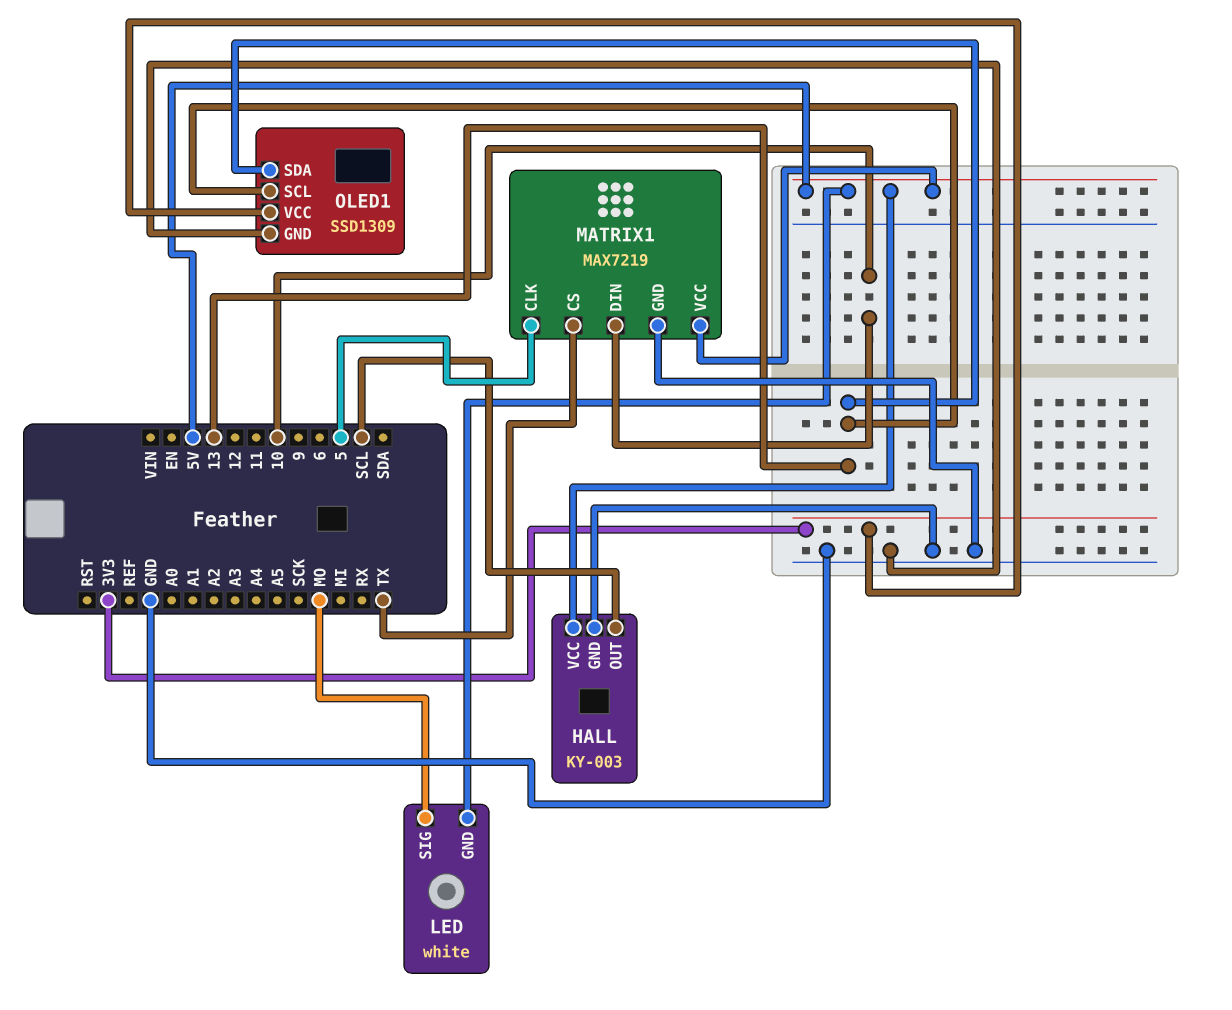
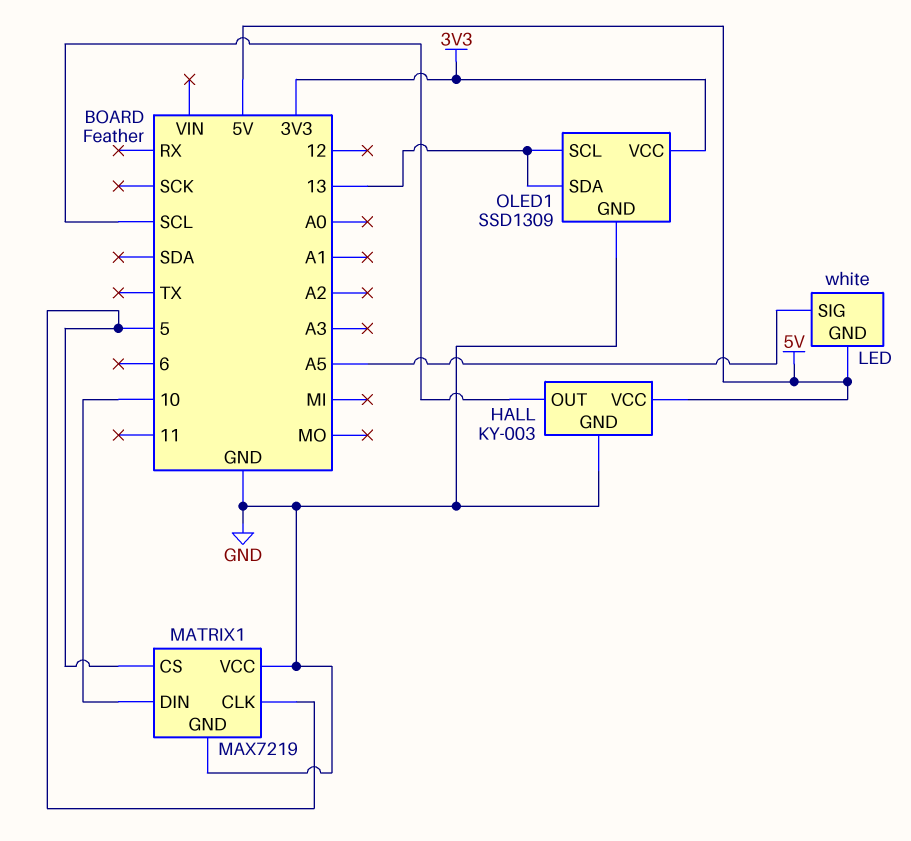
LED pin SIG: MO -> A5
MATRIX1 pin CS: TX -> 5
MATRIX1 pin VCC: 5V -> GND

